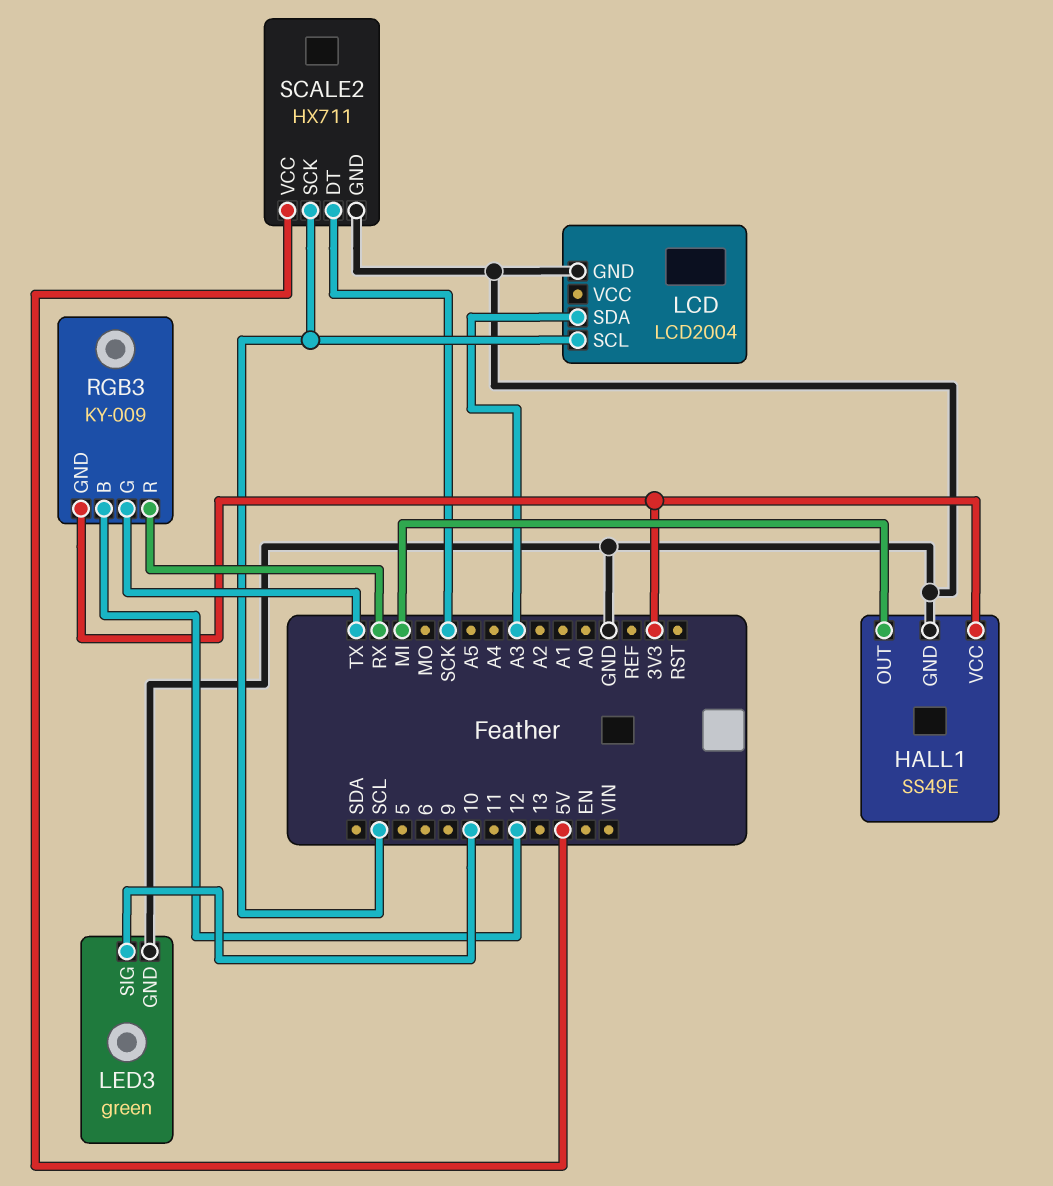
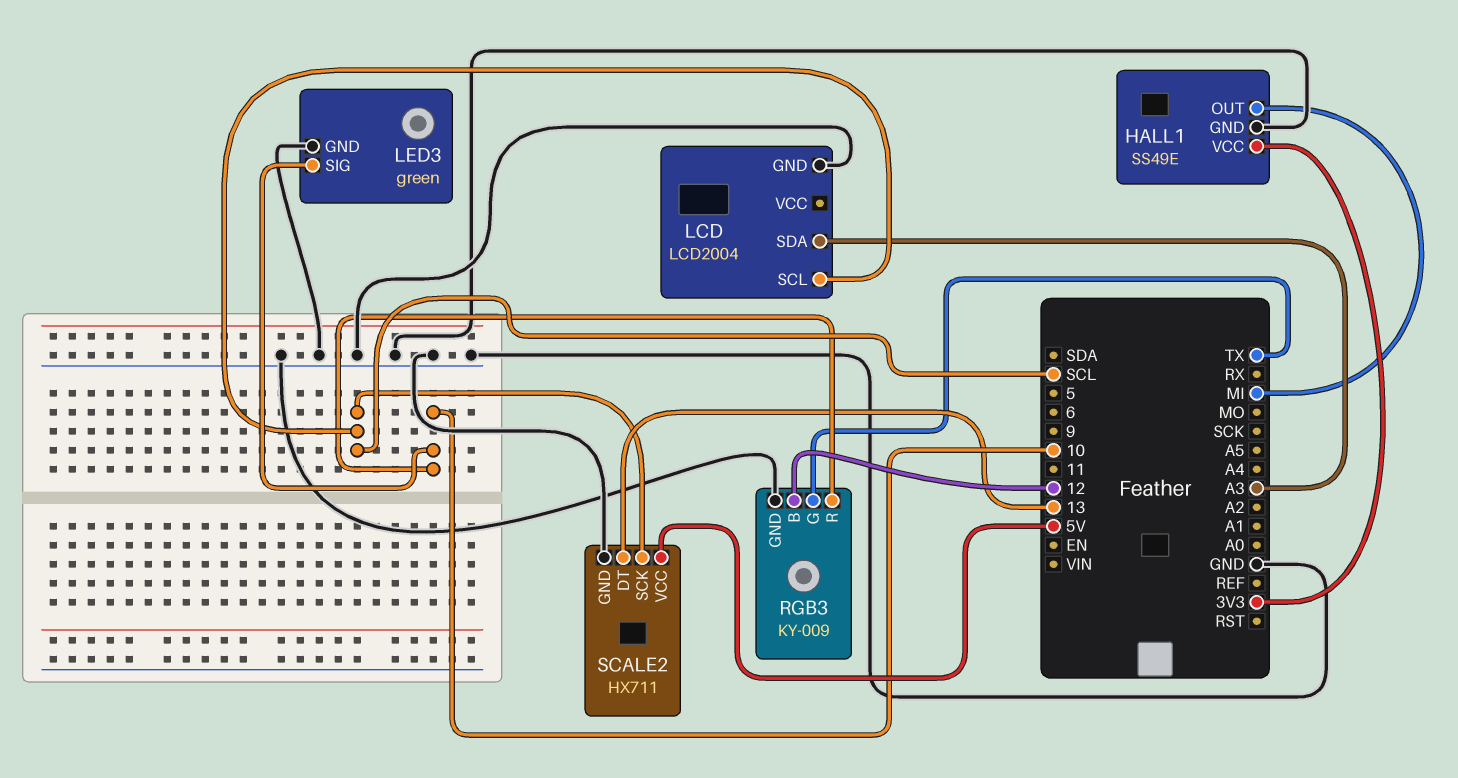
RGB3 pin GND: 3V3 -> GND
RGB3 pin R: RX -> 10
SCALE2 pin DT: SCK -> 13

